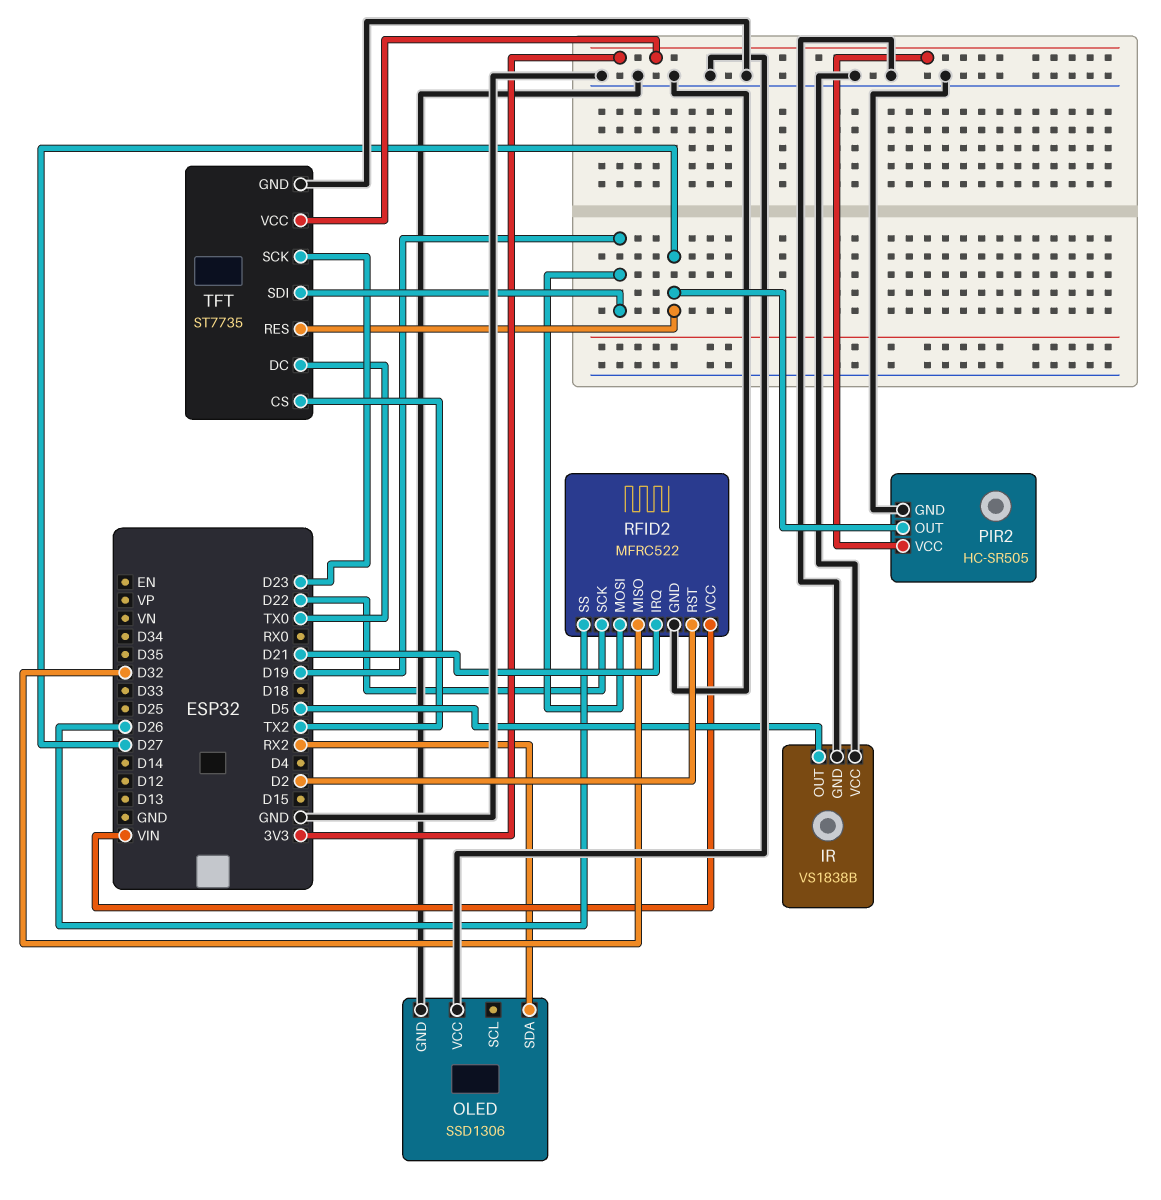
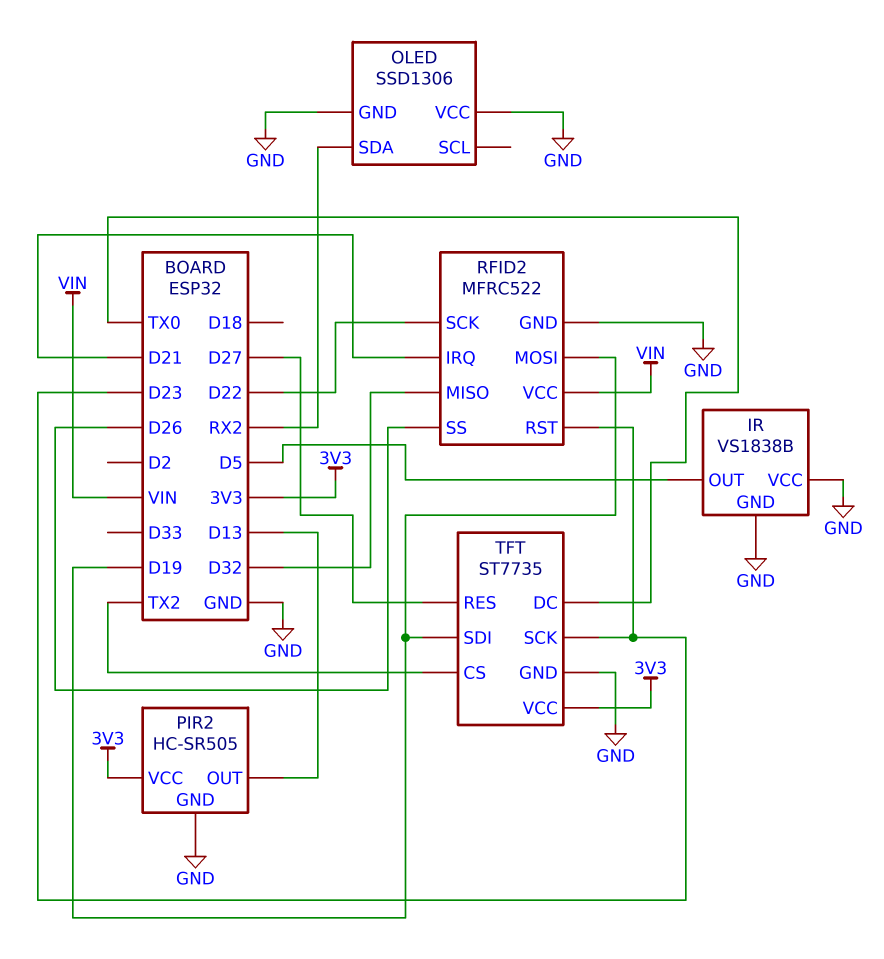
PIR2 pin OUT: D27 -> D13
RFID2 pin RST: D2 -> D23

